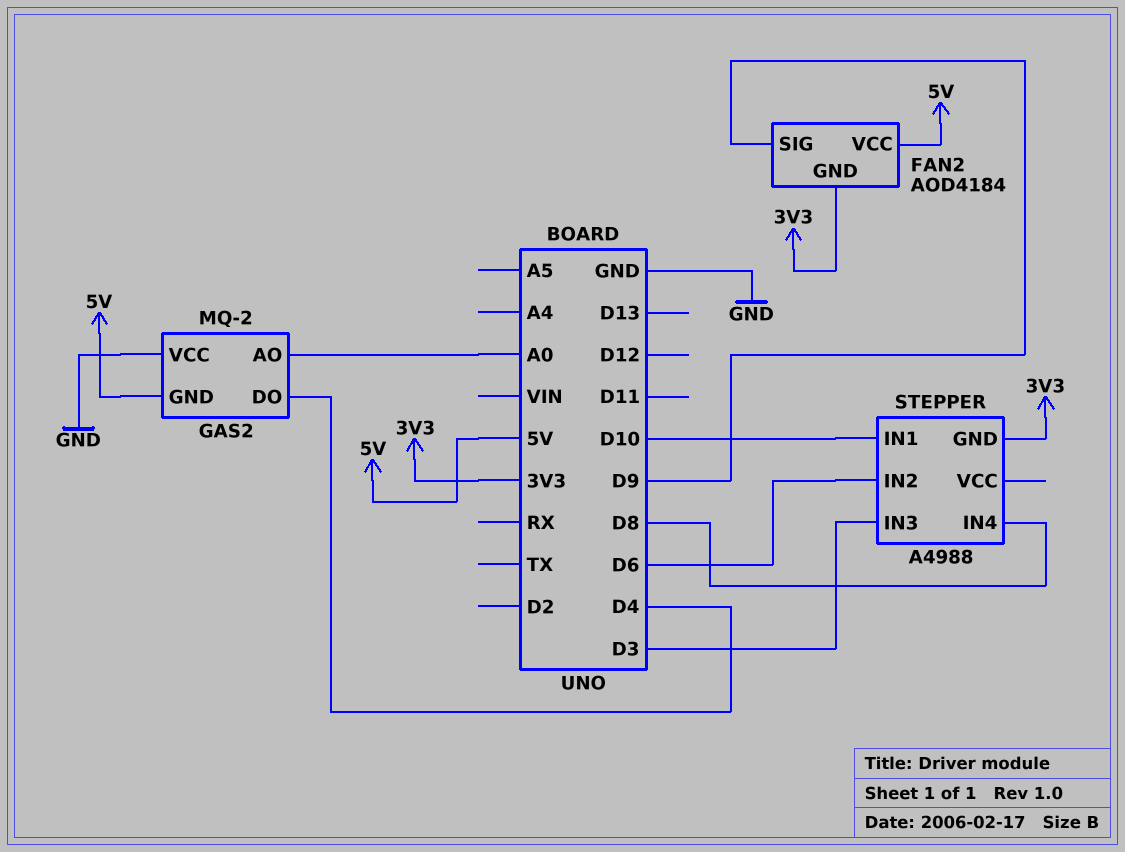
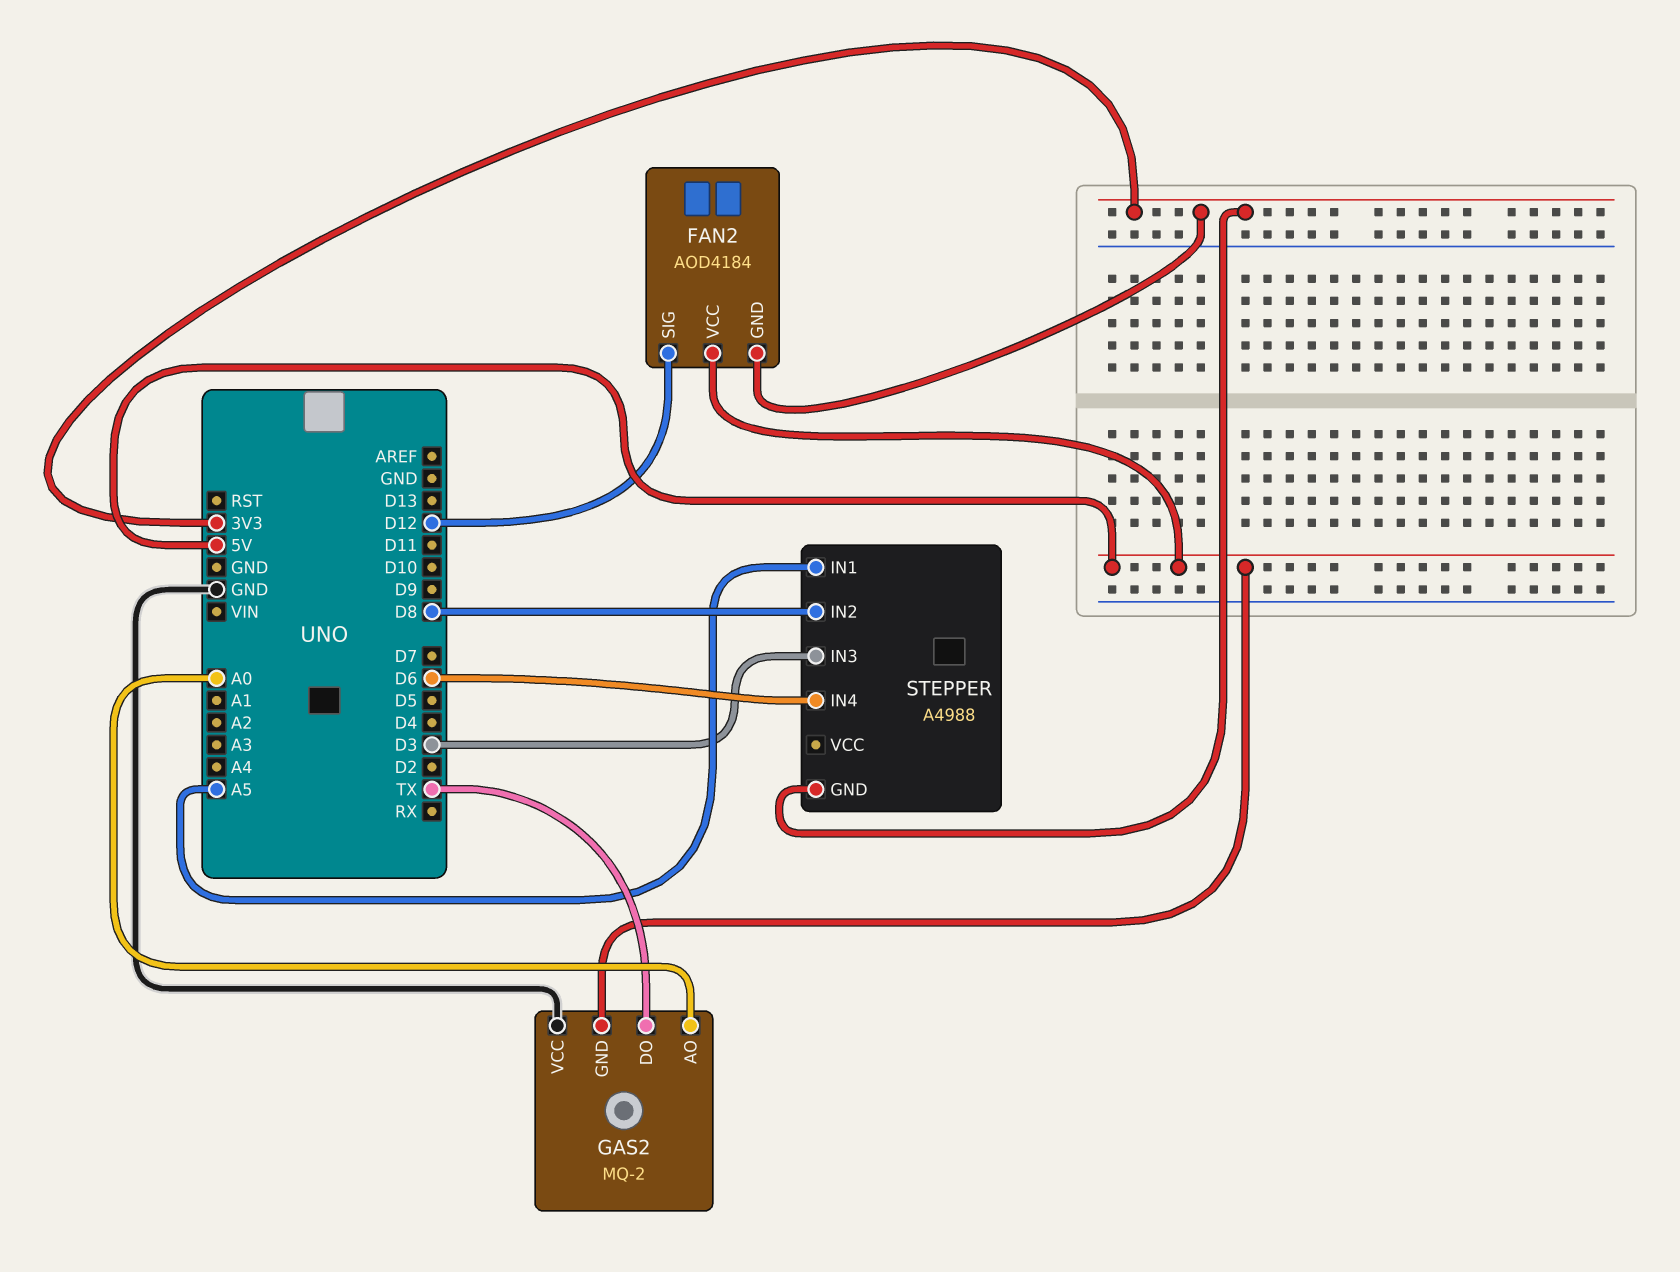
FAN2 pin SIG: D9 -> D12
GAS2 pin DO: D4 -> TX
STEPPER pin IN1: D10 -> A5
STEPPER pin IN2: D6 -> D8
STEPPER pin IN4: D8 -> D6

